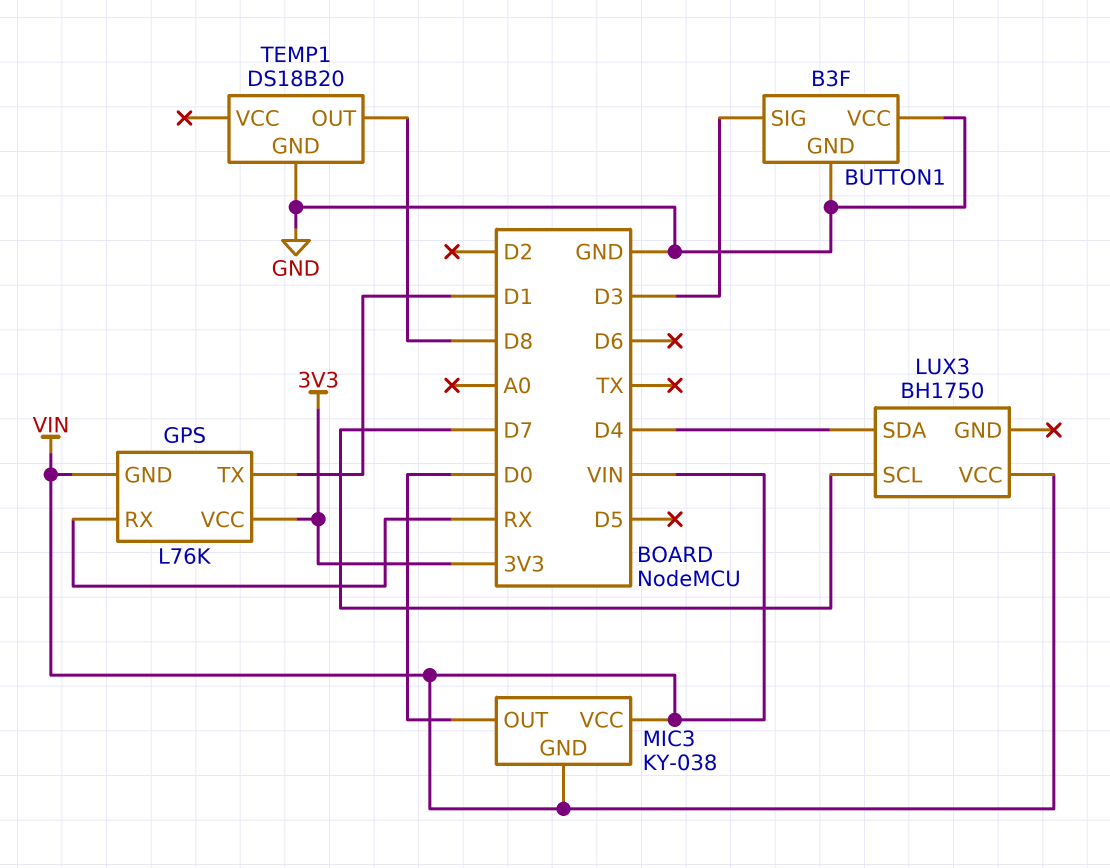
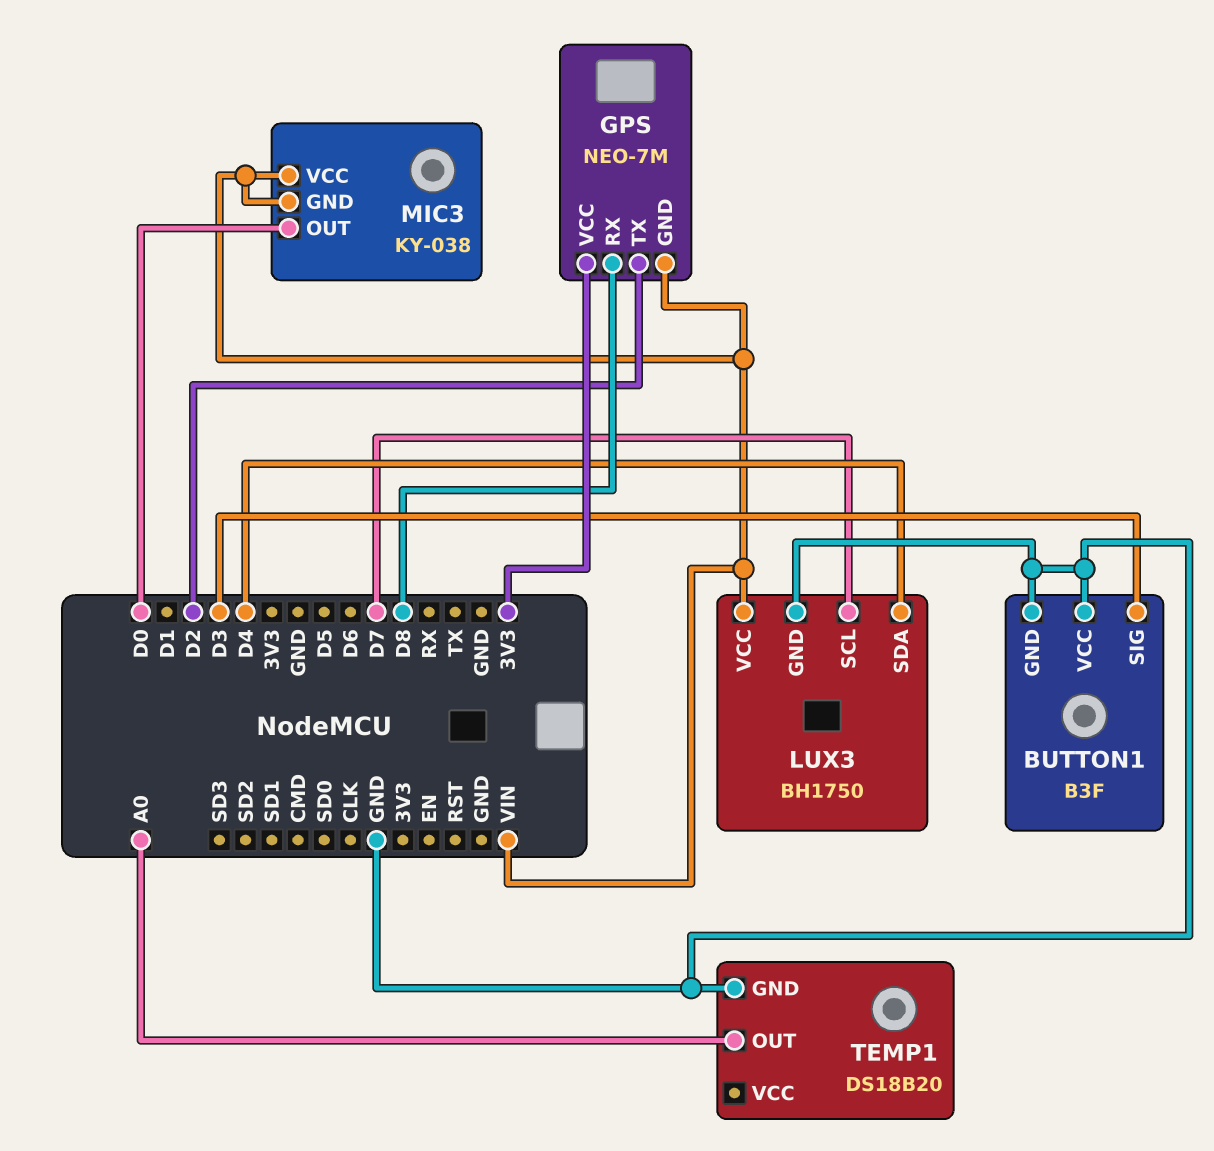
GPS: L76K -> NEO-7M
GPS pin RX: RX -> D8
GPS pin TX: D1 -> D2
LUX3 pin GND: none -> GND
TEMP1 pin OUT: D8 -> A0

